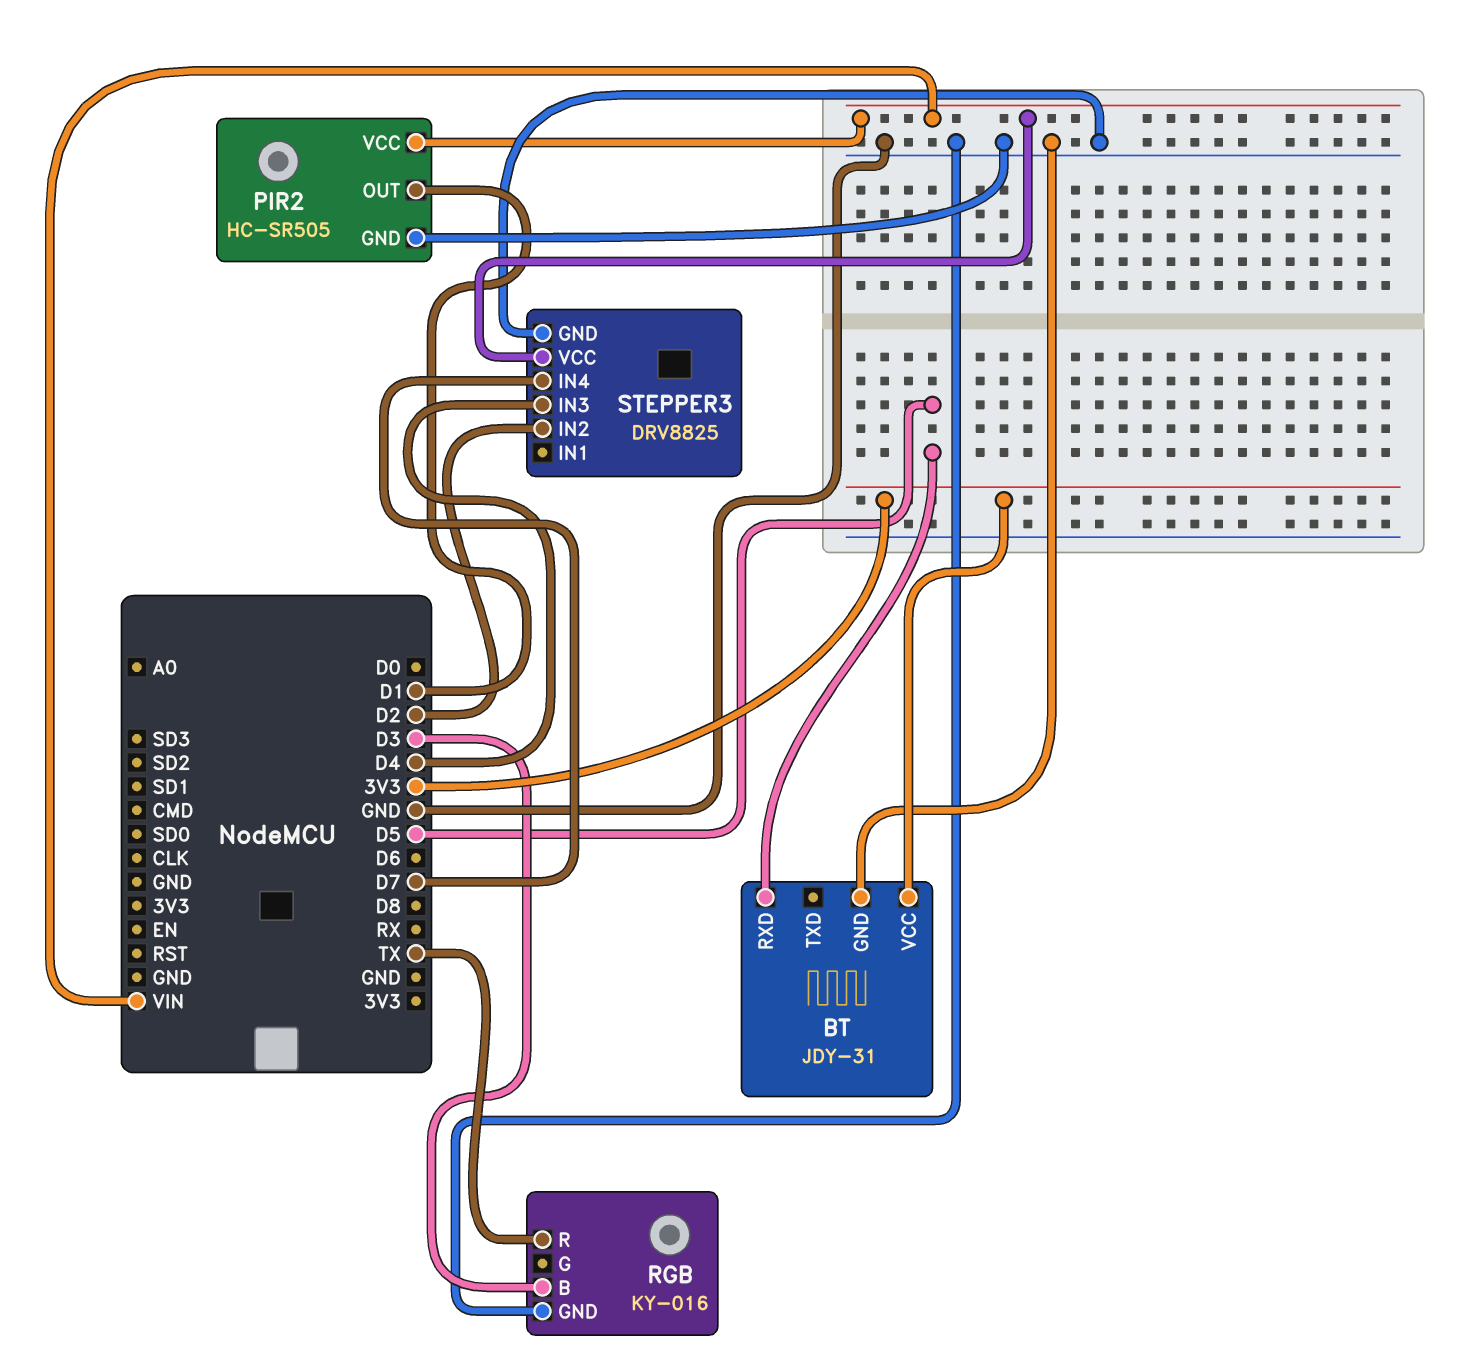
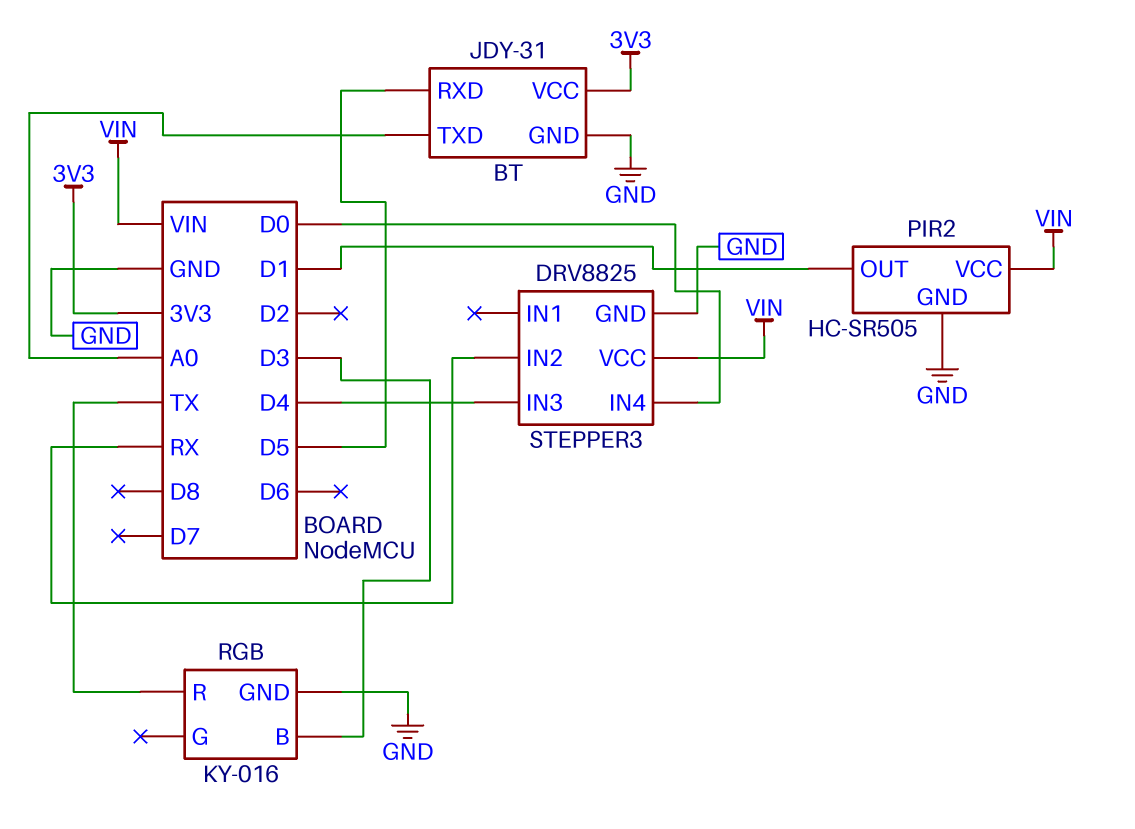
BT pin TXD: none -> A0
STEPPER3 pin IN2: D2 -> RX
STEPPER3 pin IN4: D7 -> D0

